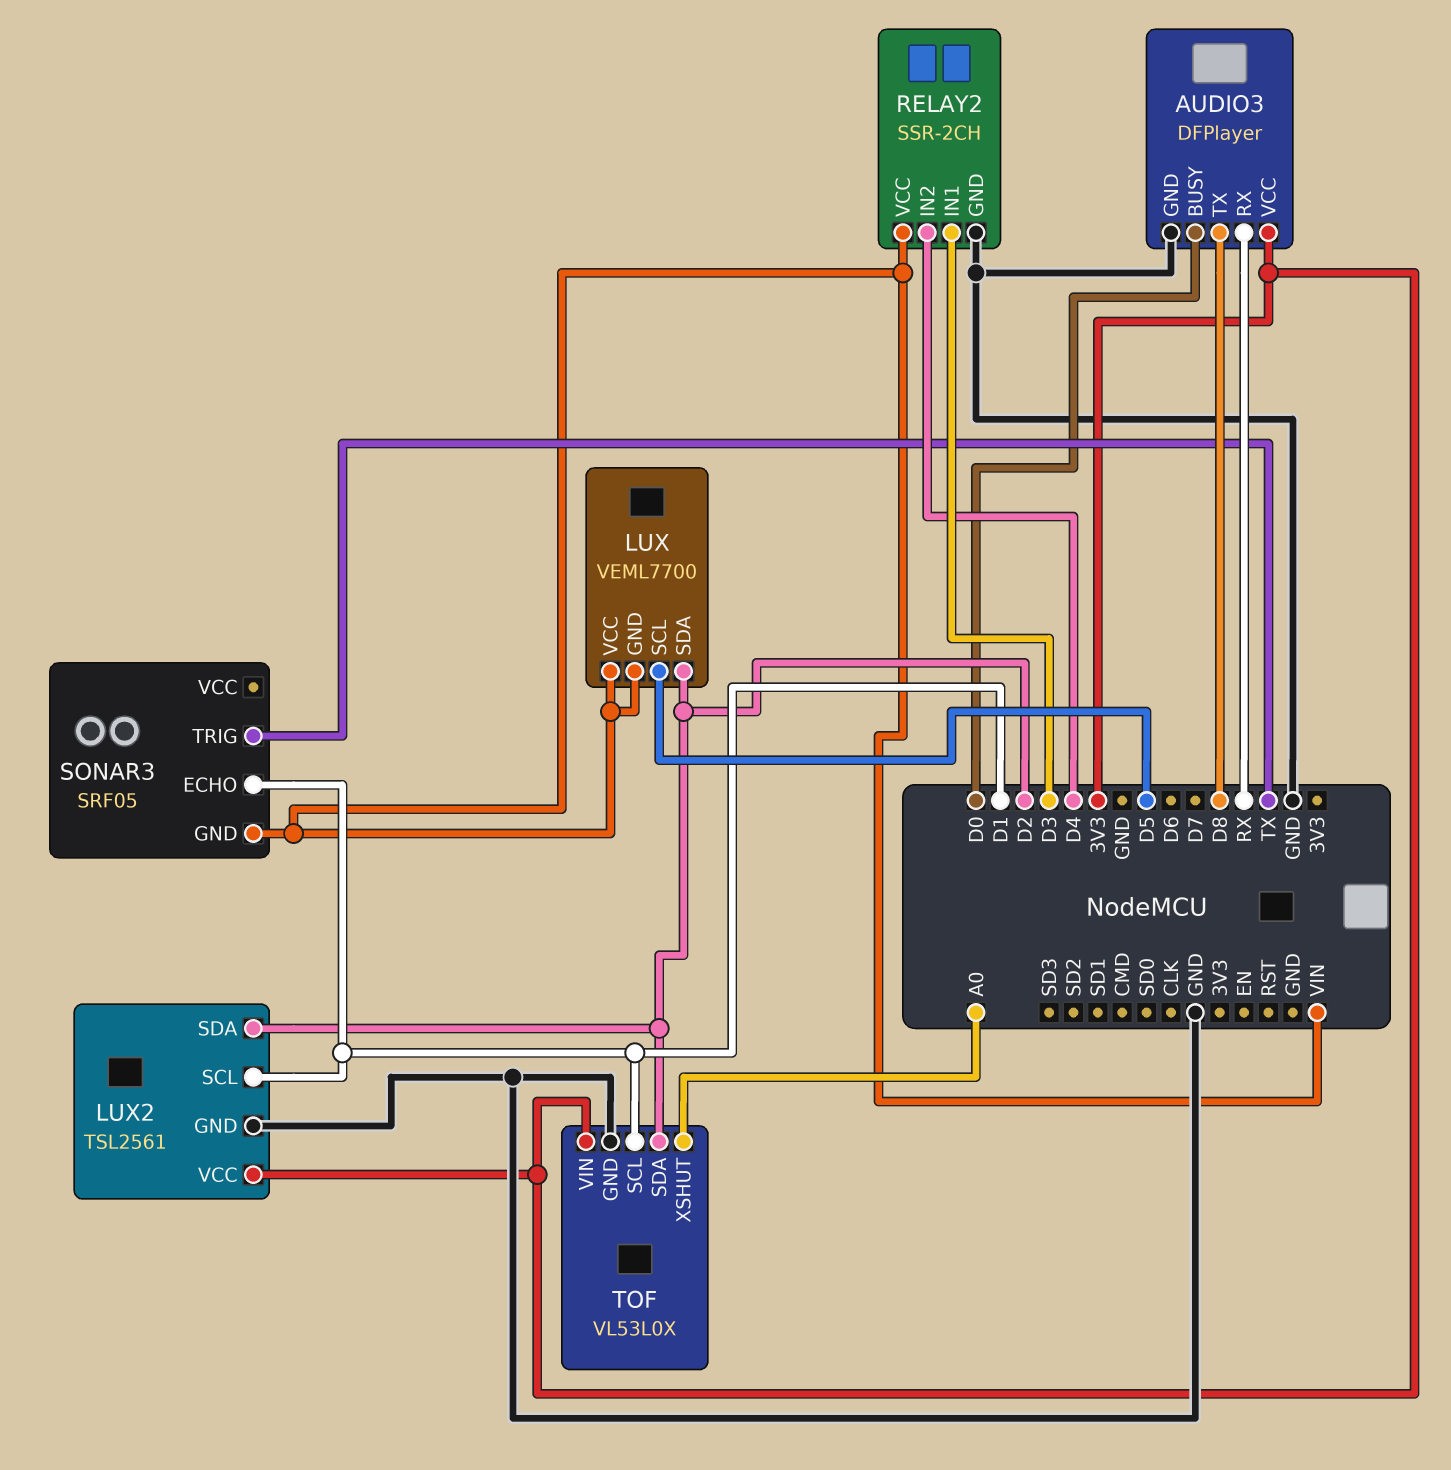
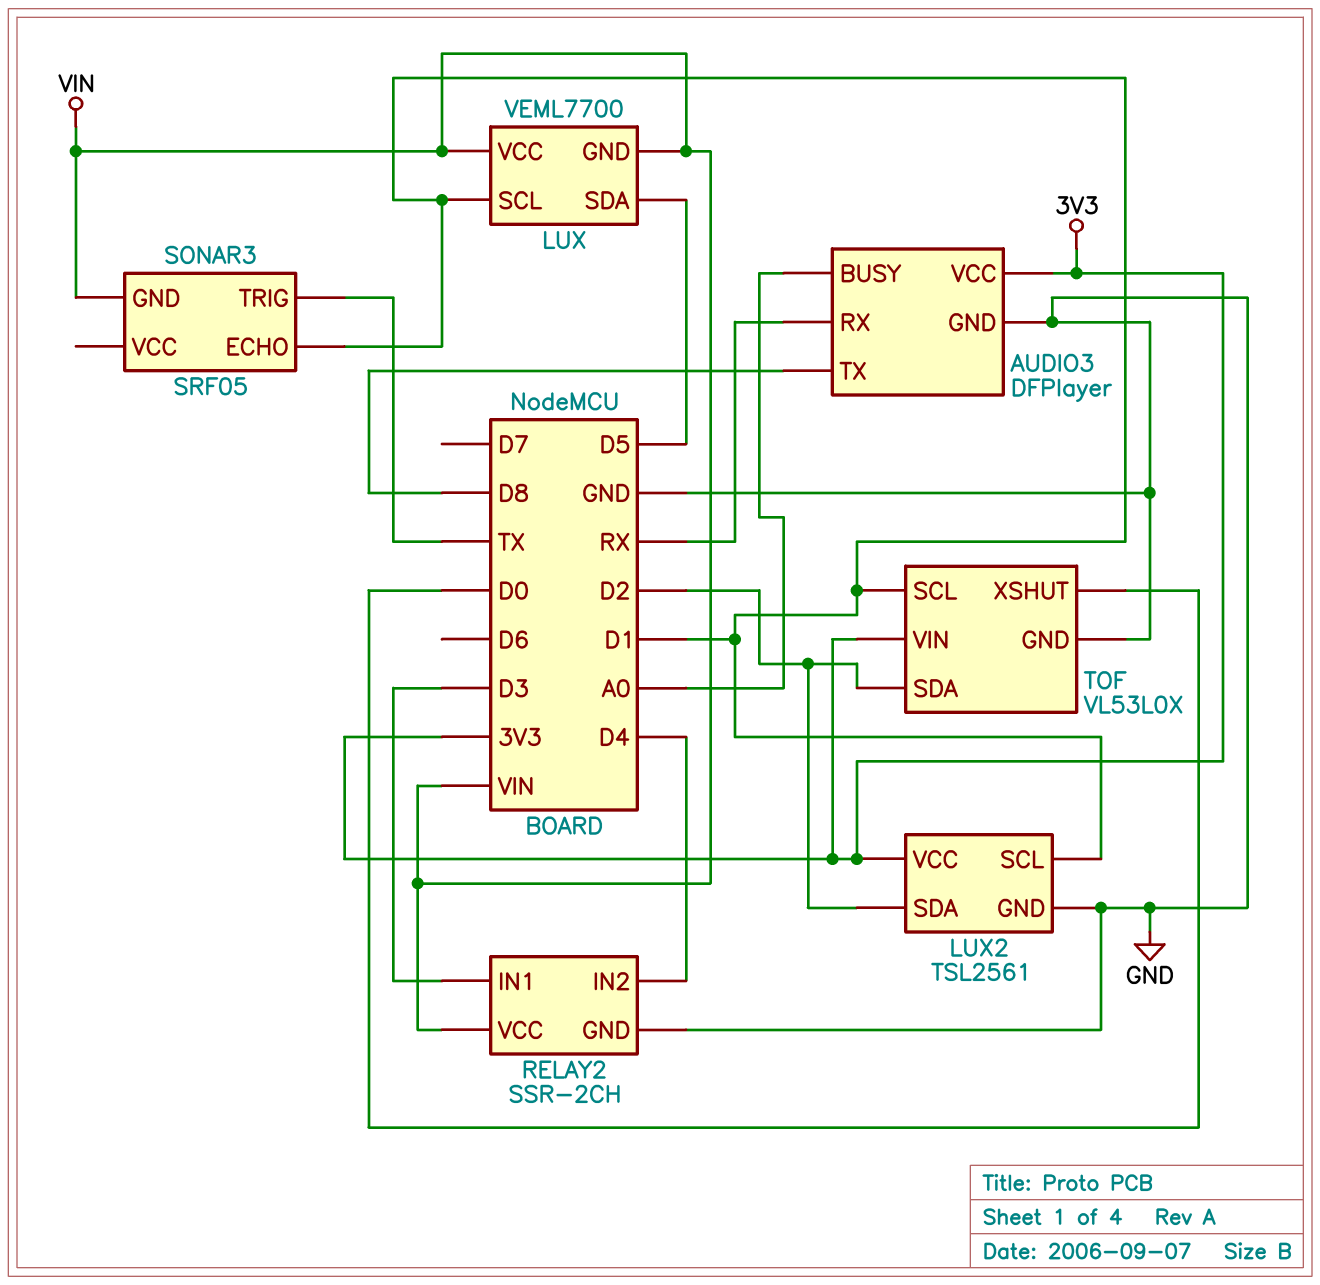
AUDIO3 pin BUSY: D0 -> A0
LUX pin SCL: D5 -> D1
LUX pin SDA: D2 -> D5
TOF pin XSHUT: A0 -> D0

